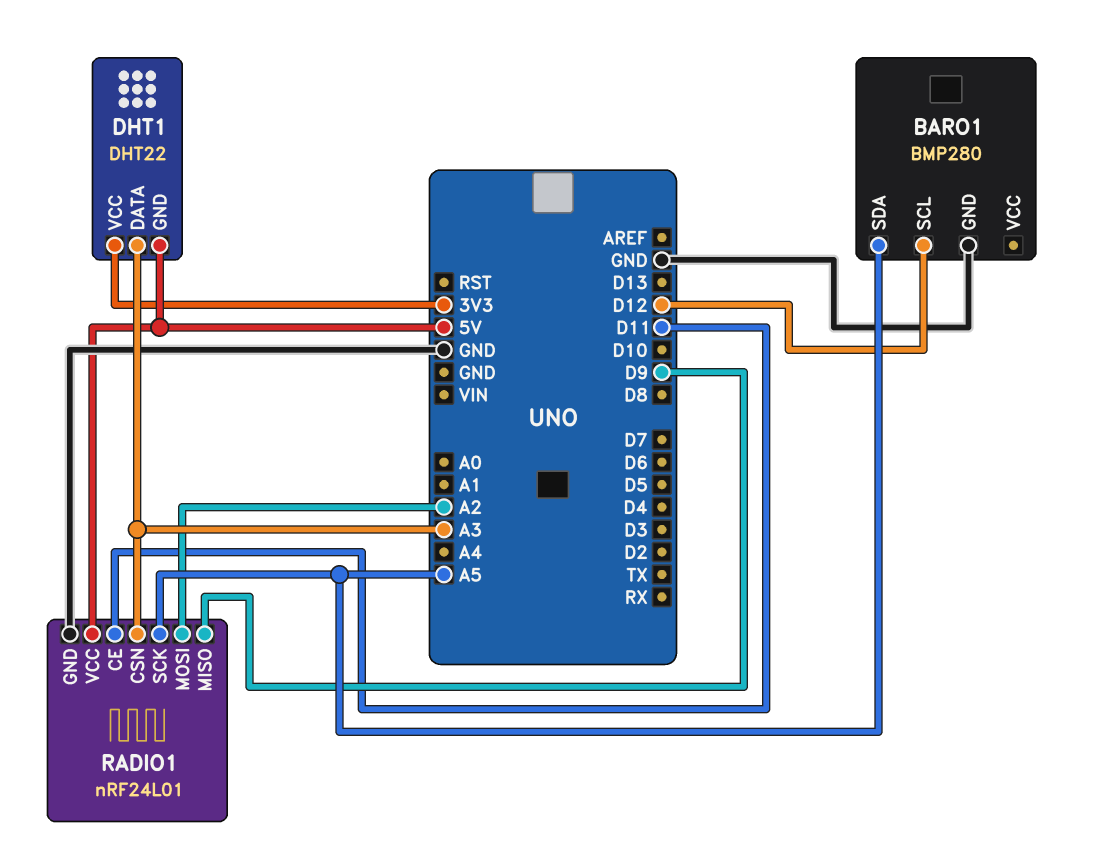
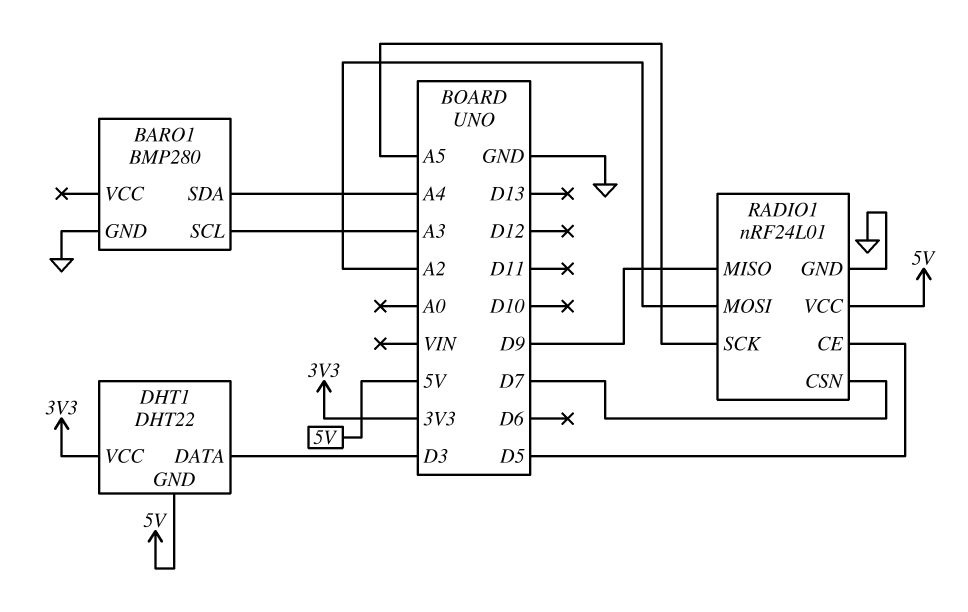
BARO1 pin SCL: D12 -> A3
BARO1 pin SDA: A5 -> A4
DHT1 pin DATA: A3 -> D3
RADIO1 pin CE: D11 -> D5
RADIO1 pin CSN: A3 -> D7

